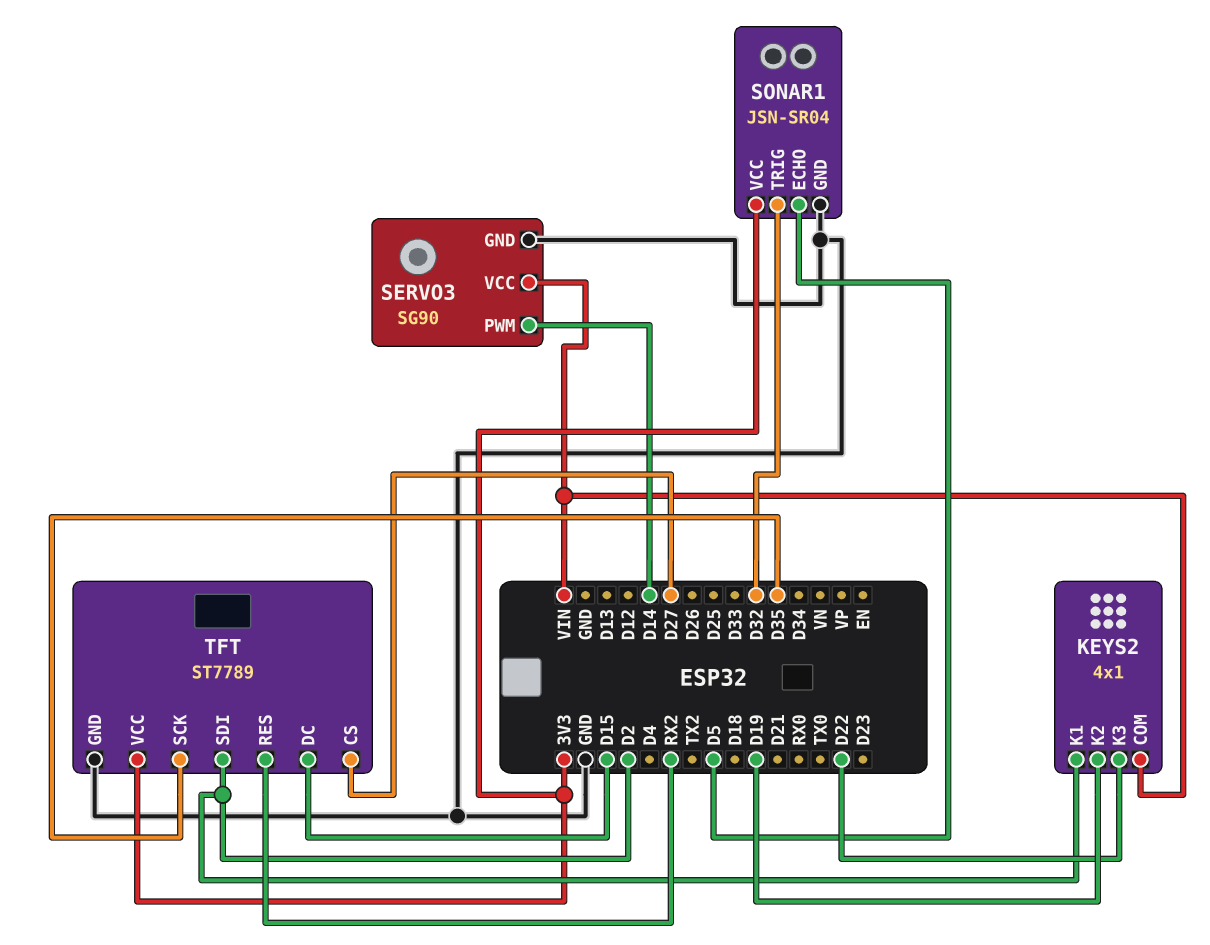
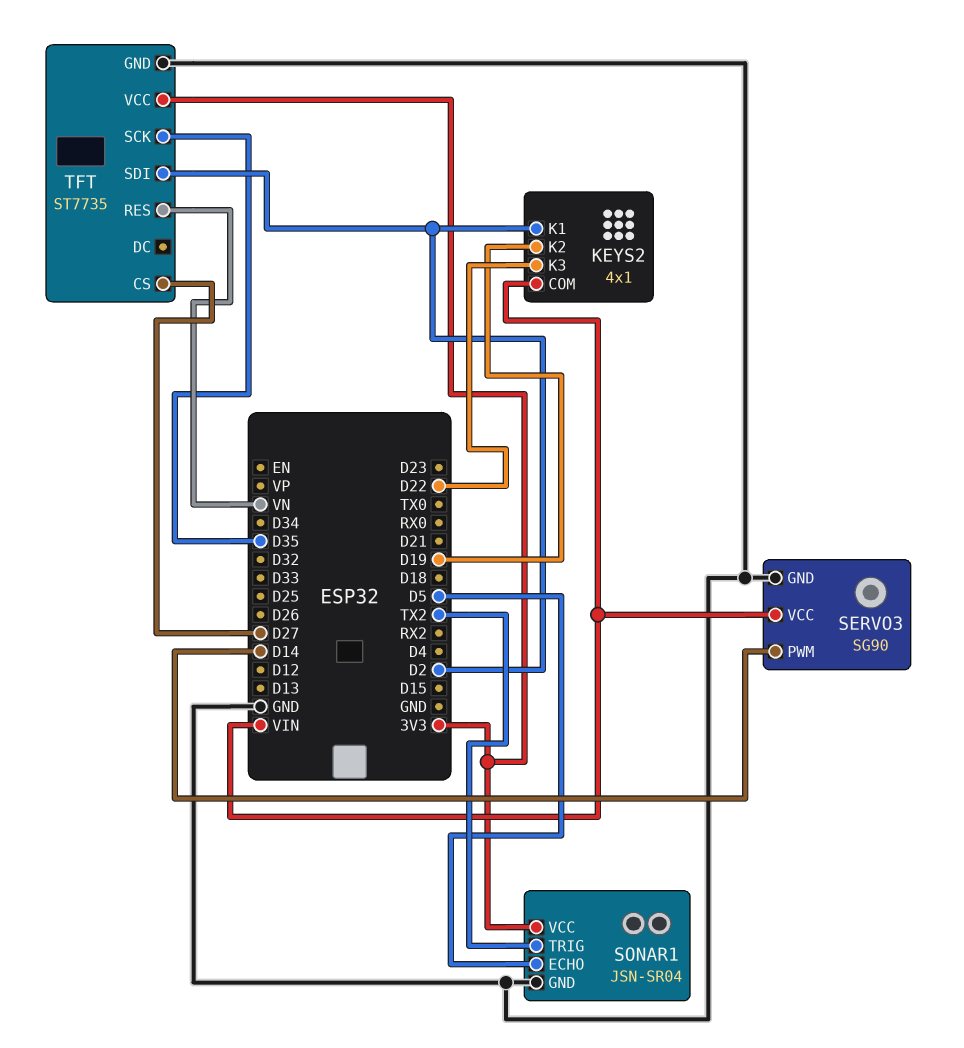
SONAR1 pin TRIG: D32 -> TX2
TFT: ST7789 -> ST7735
TFT pin DC: D15 -> none
TFT pin RES: RX2 -> VN

